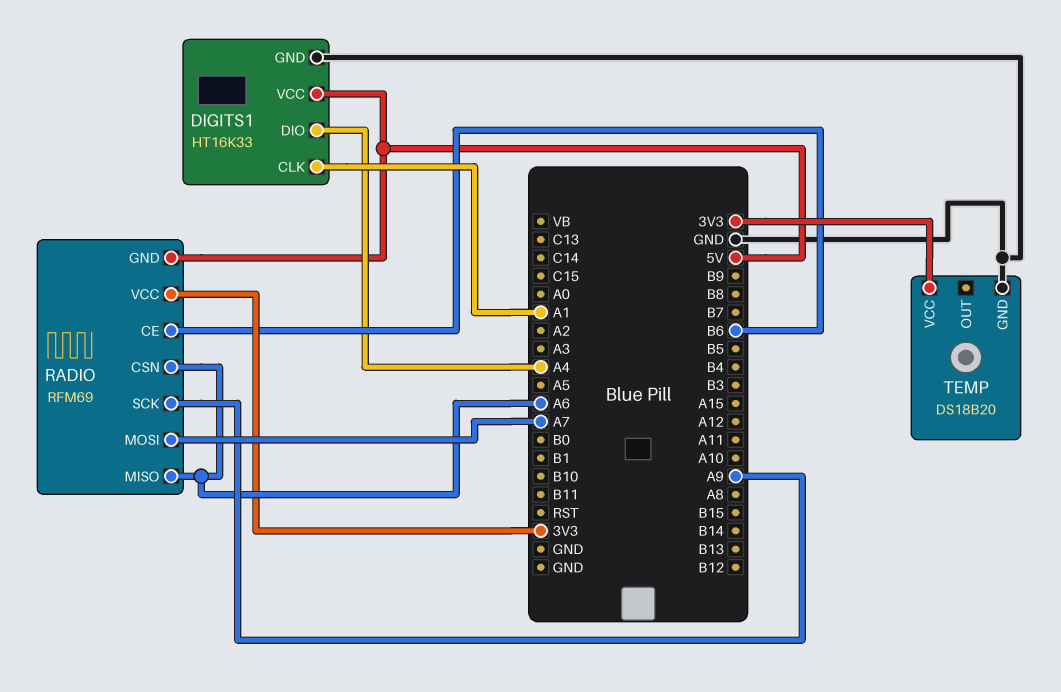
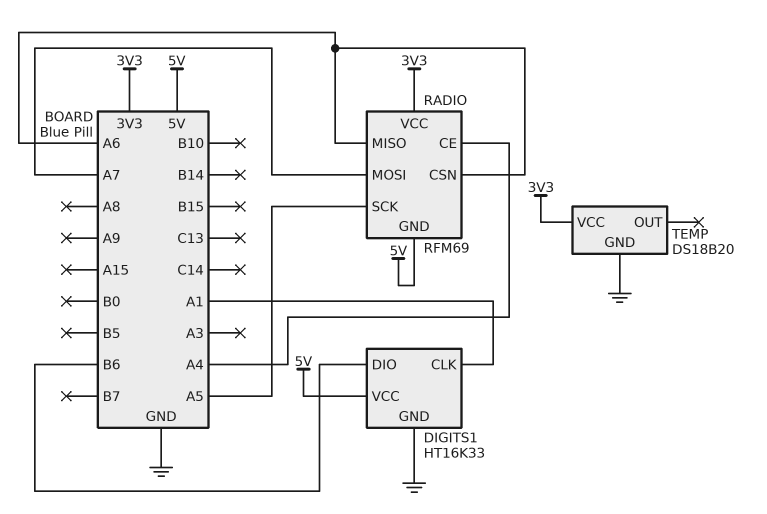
DIGITS1 pin DIO: A4 -> B6
RADIO pin CE: B6 -> A4
RADIO pin SCK: A9 -> A5

